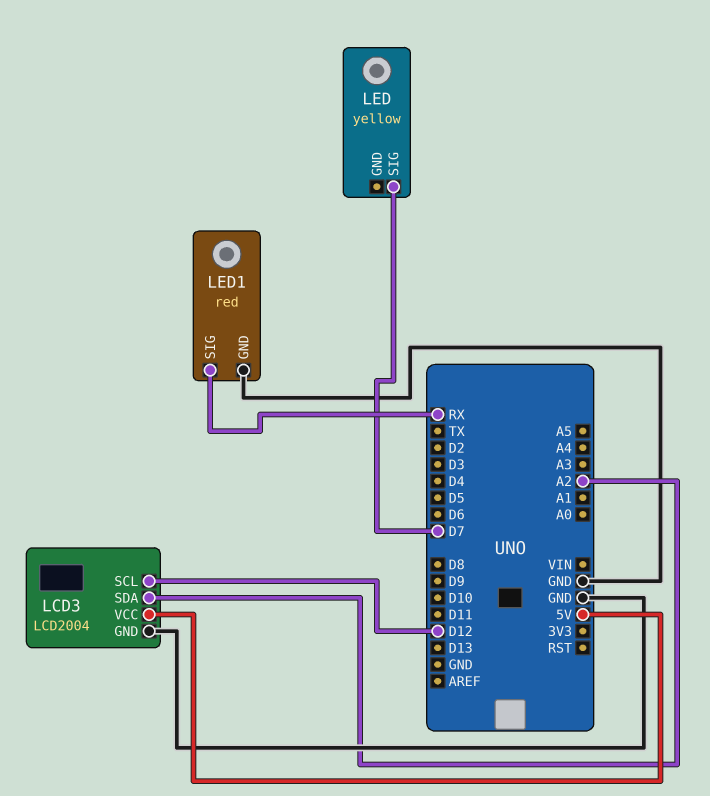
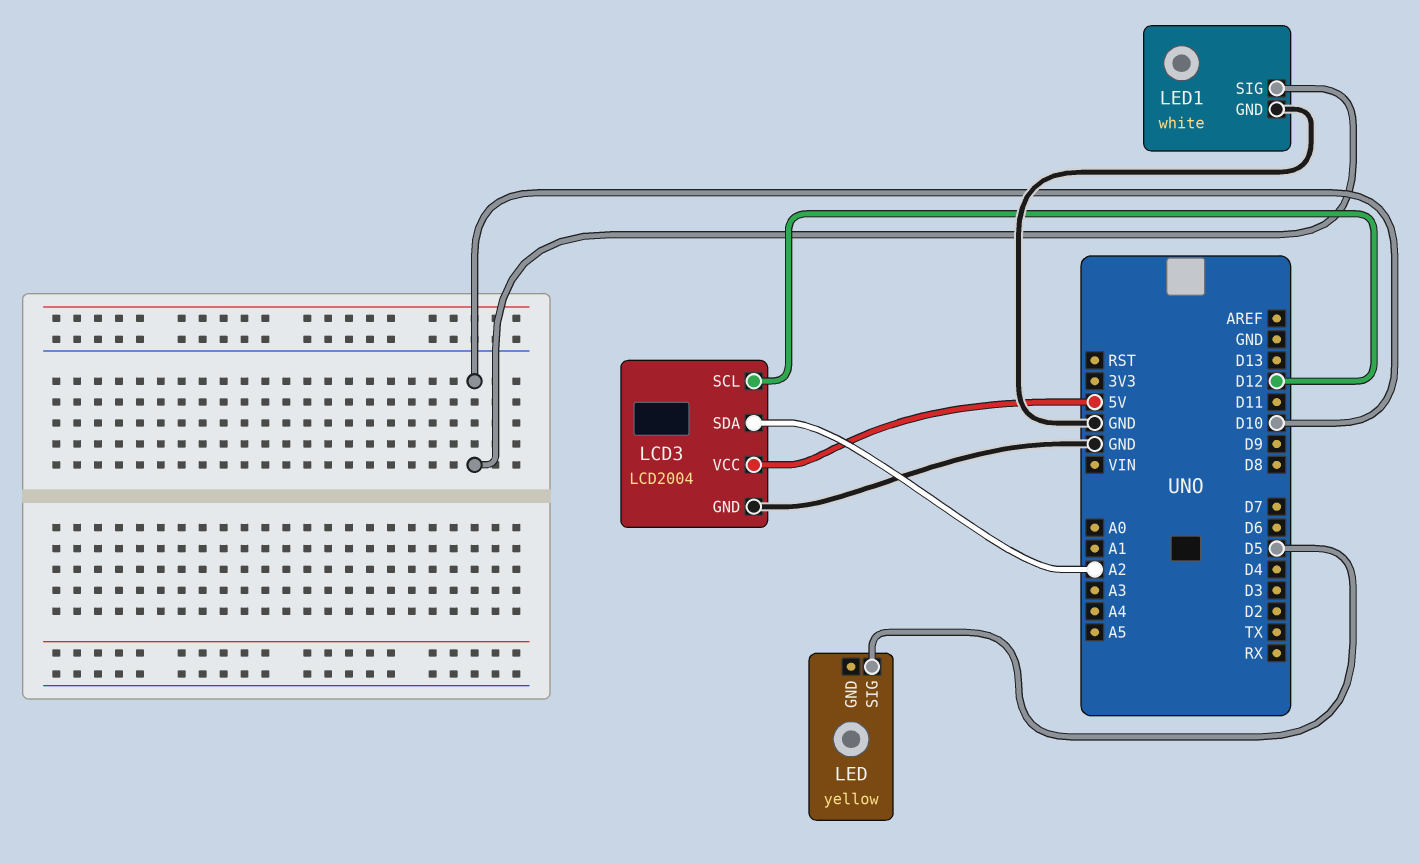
LED pin SIG: D7 -> D5
LED1: red -> white
LED1 pin SIG: RX -> D10

